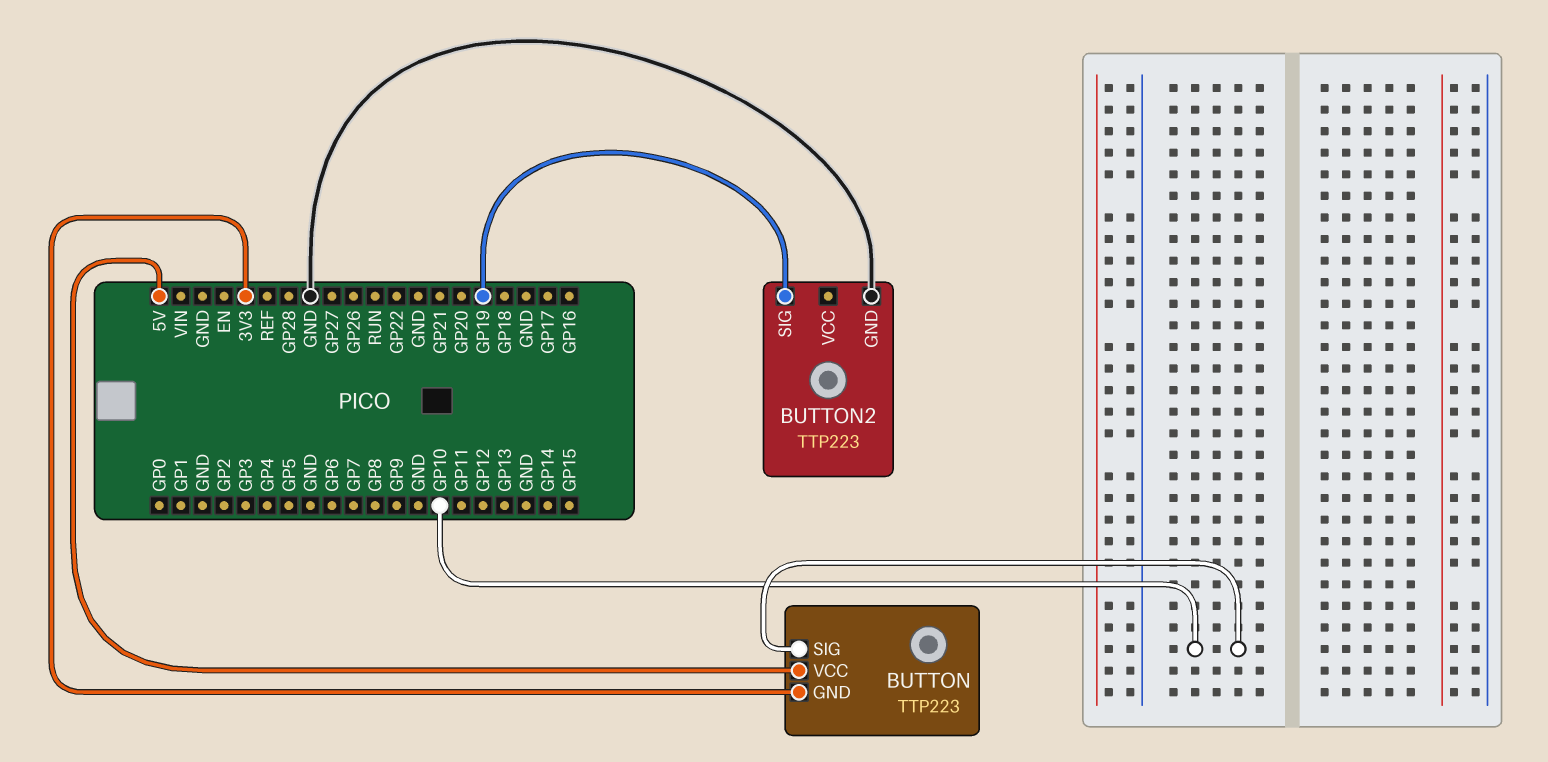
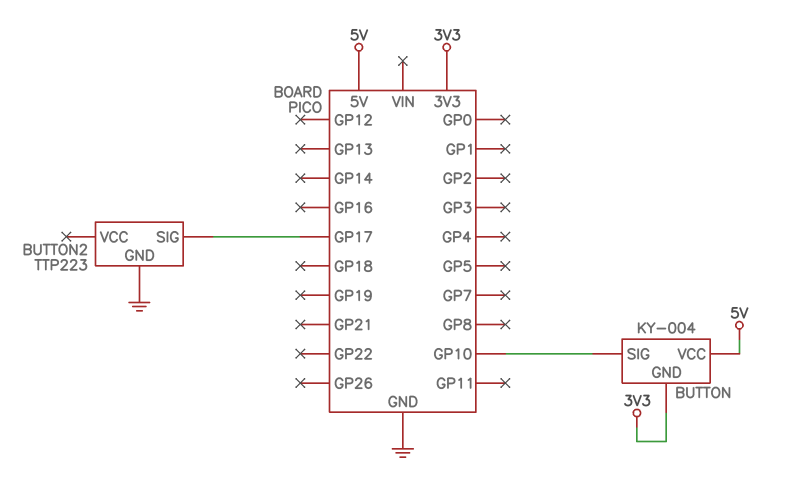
BUTTON: TTP223 -> KY-004
BUTTON2 pin SIG: GP19 -> GP17

